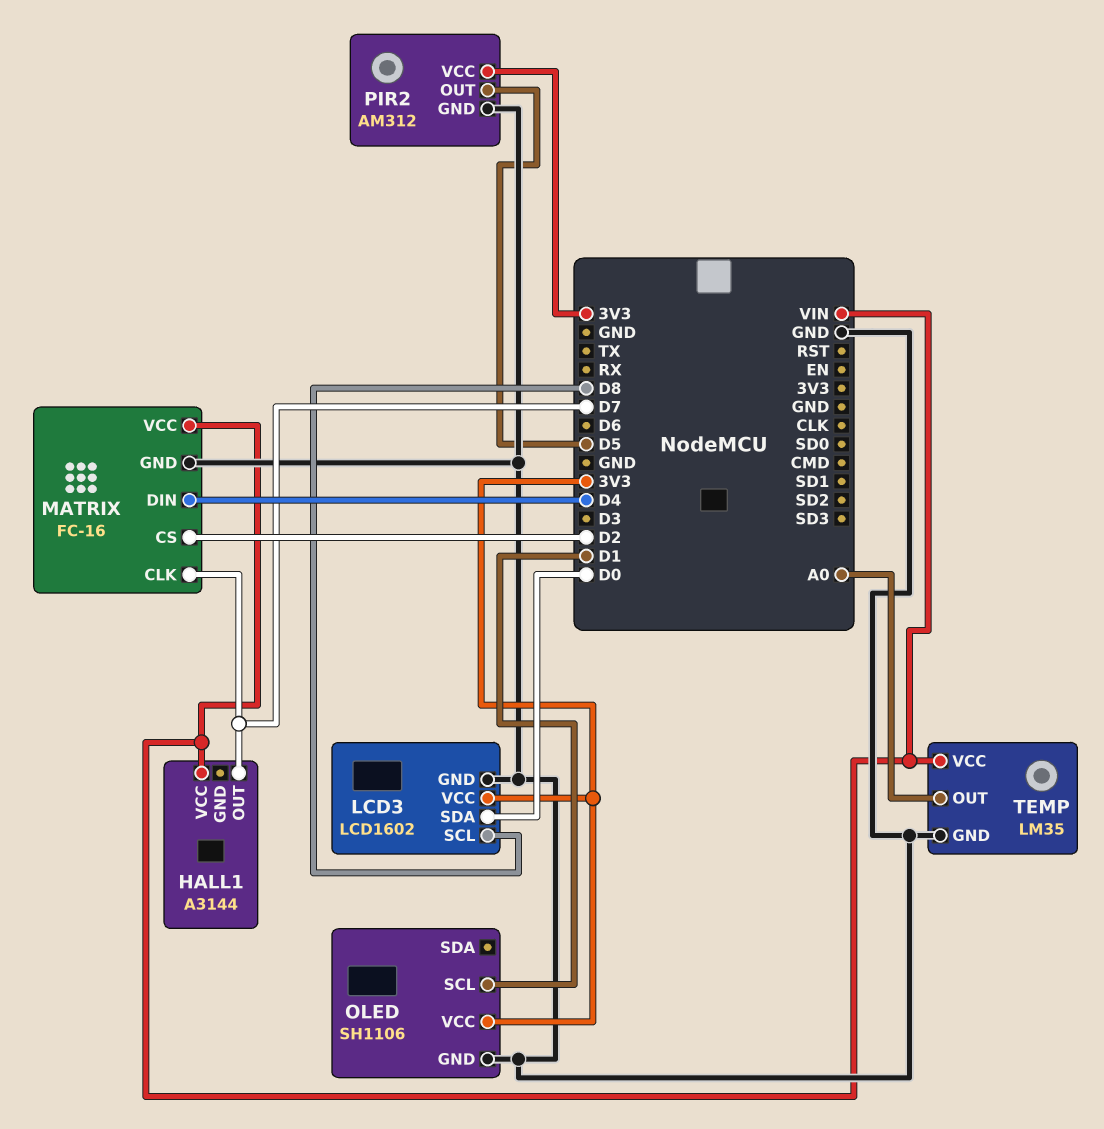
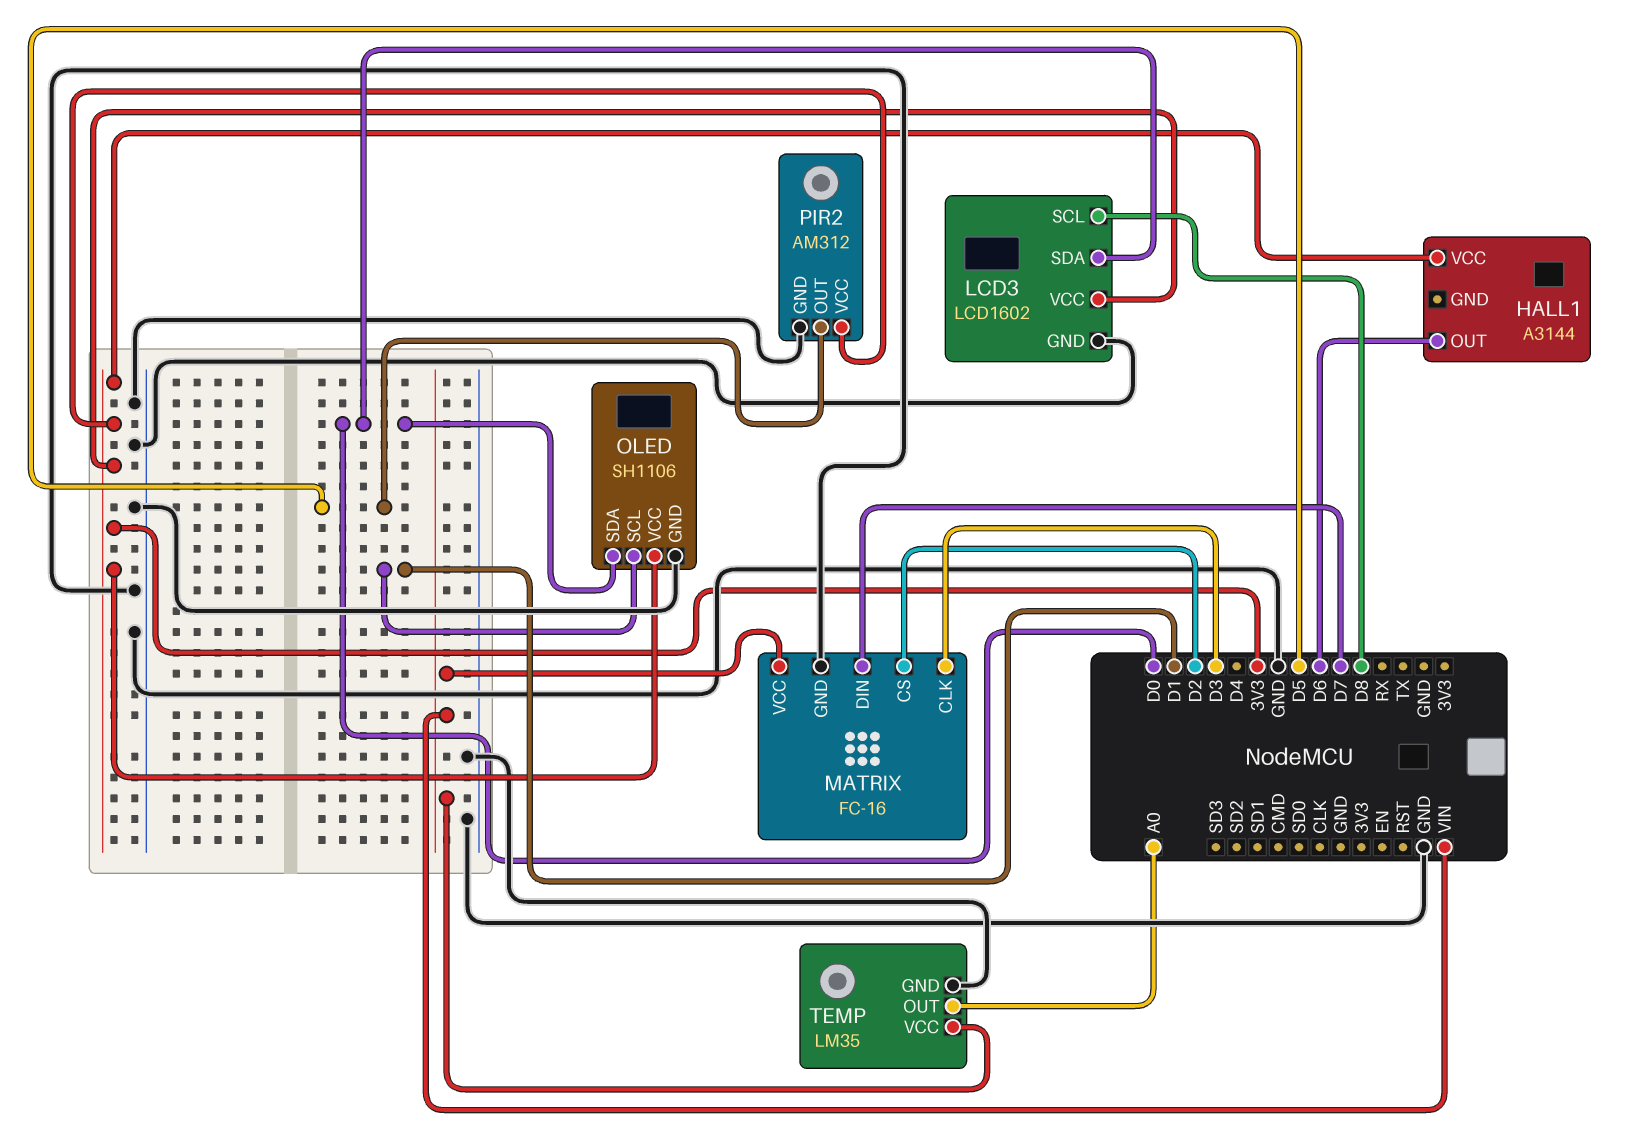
HALL1 pin OUT: D7 -> D6
HALL1 pin VCC: VIN -> 3V3
MATRIX pin CLK: D7 -> D3
MATRIX pin DIN: D4 -> D7
OLED pin SDA: none -> D0

